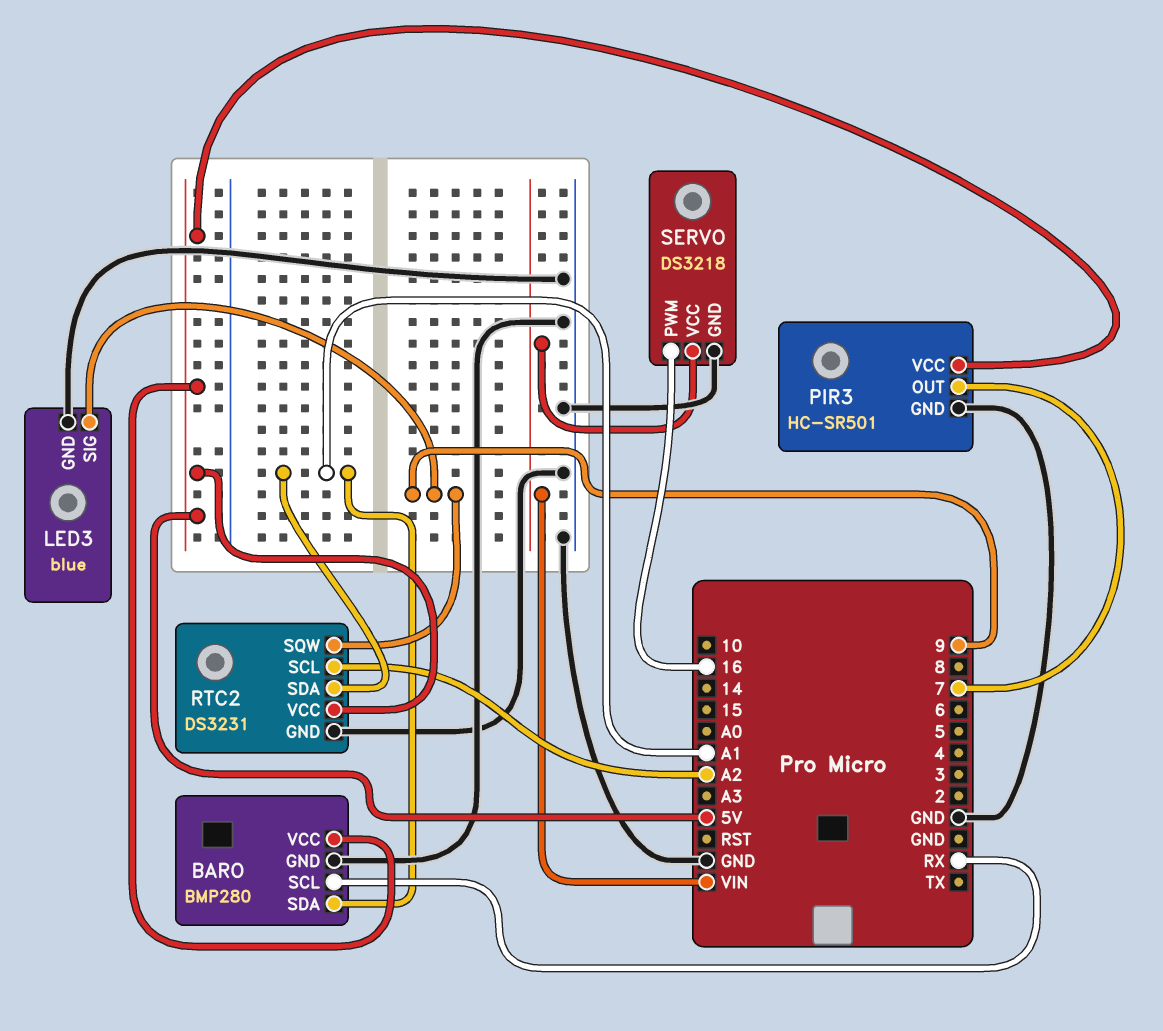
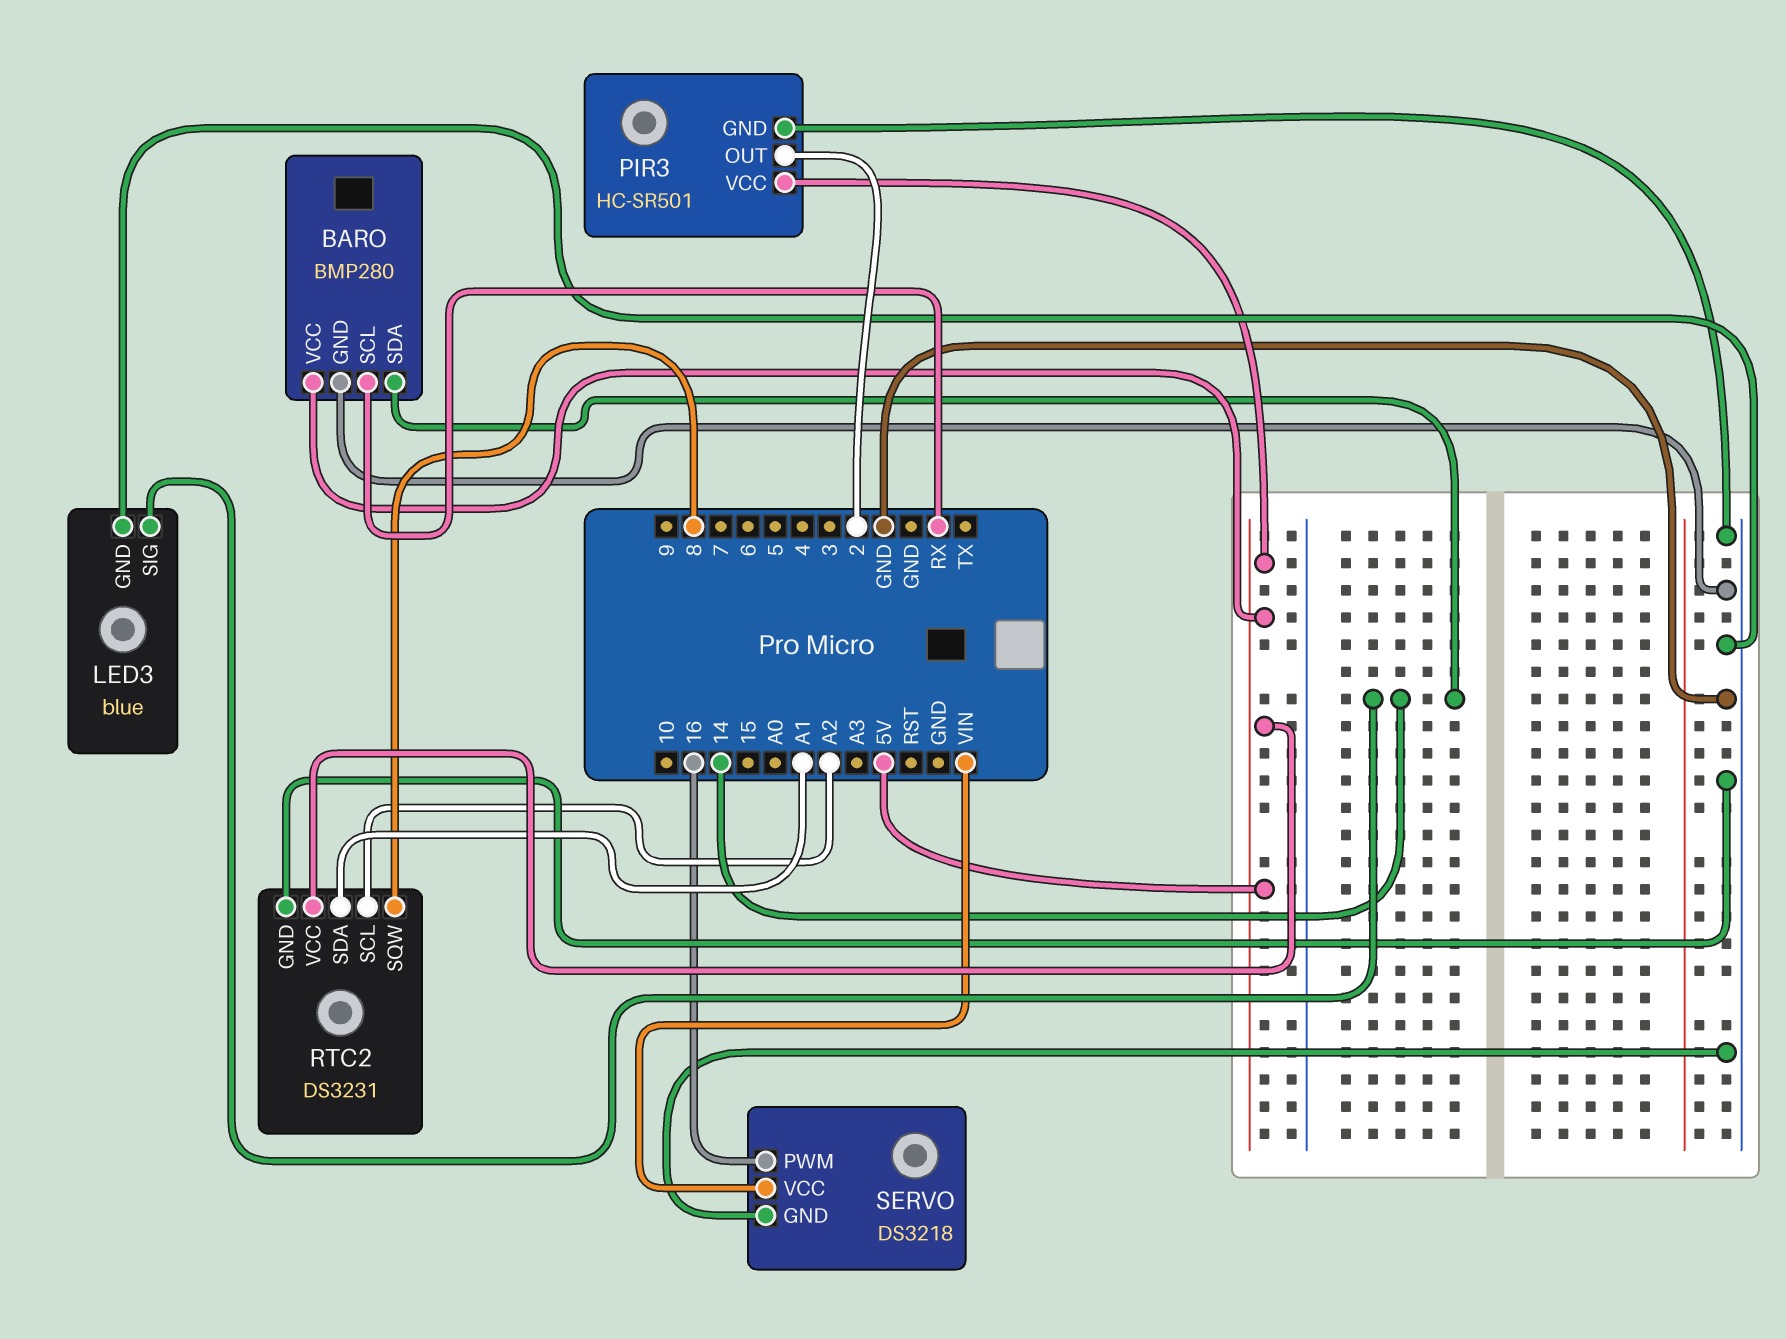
BARO pin SDA: A1 -> 14
LED3 pin SIG: 9 -> 14
PIR3 pin OUT: 7 -> 2
RTC2 pin SQW: 9 -> 8

